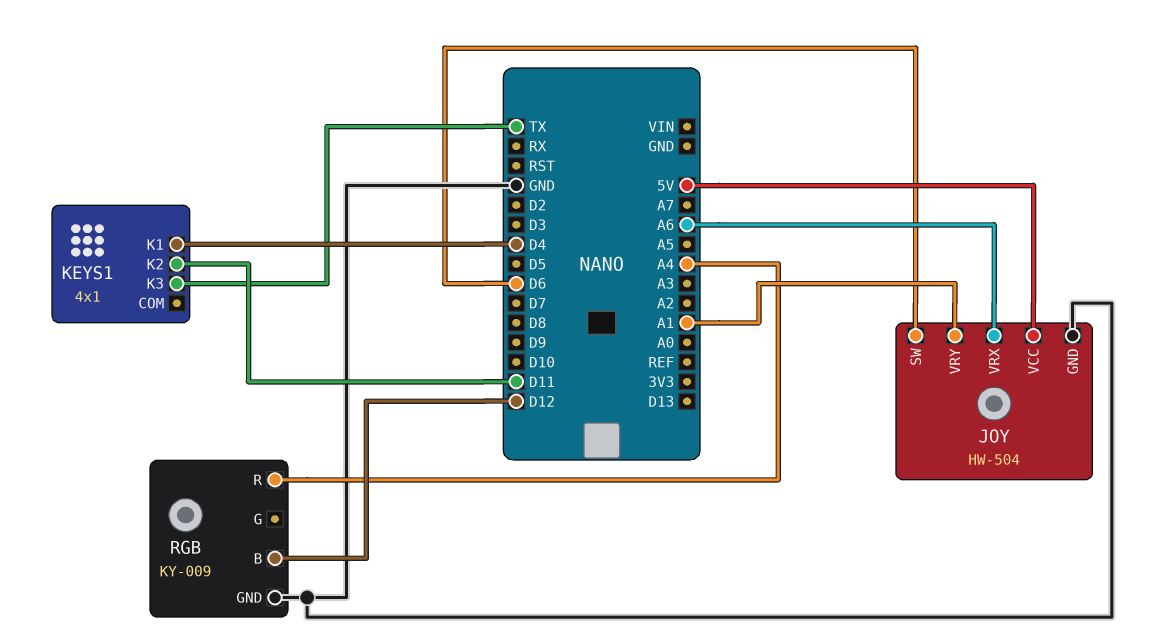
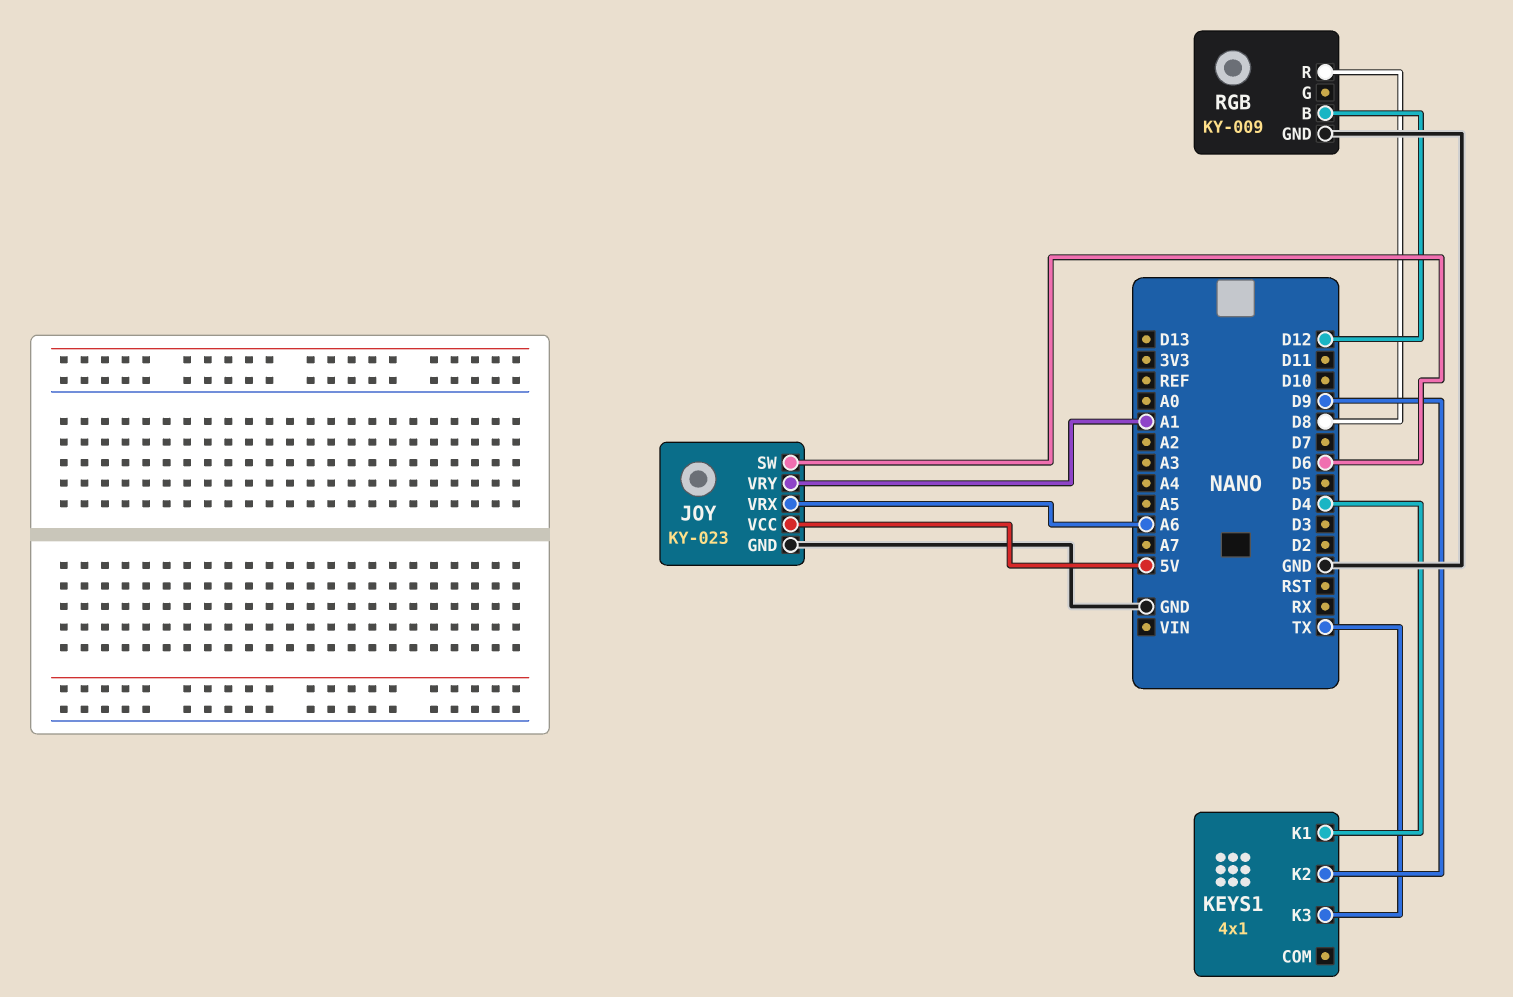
JOY: HW-504 -> KY-023
KEYS1 pin K2: D11 -> D9
RGB pin R: A4 -> D8

